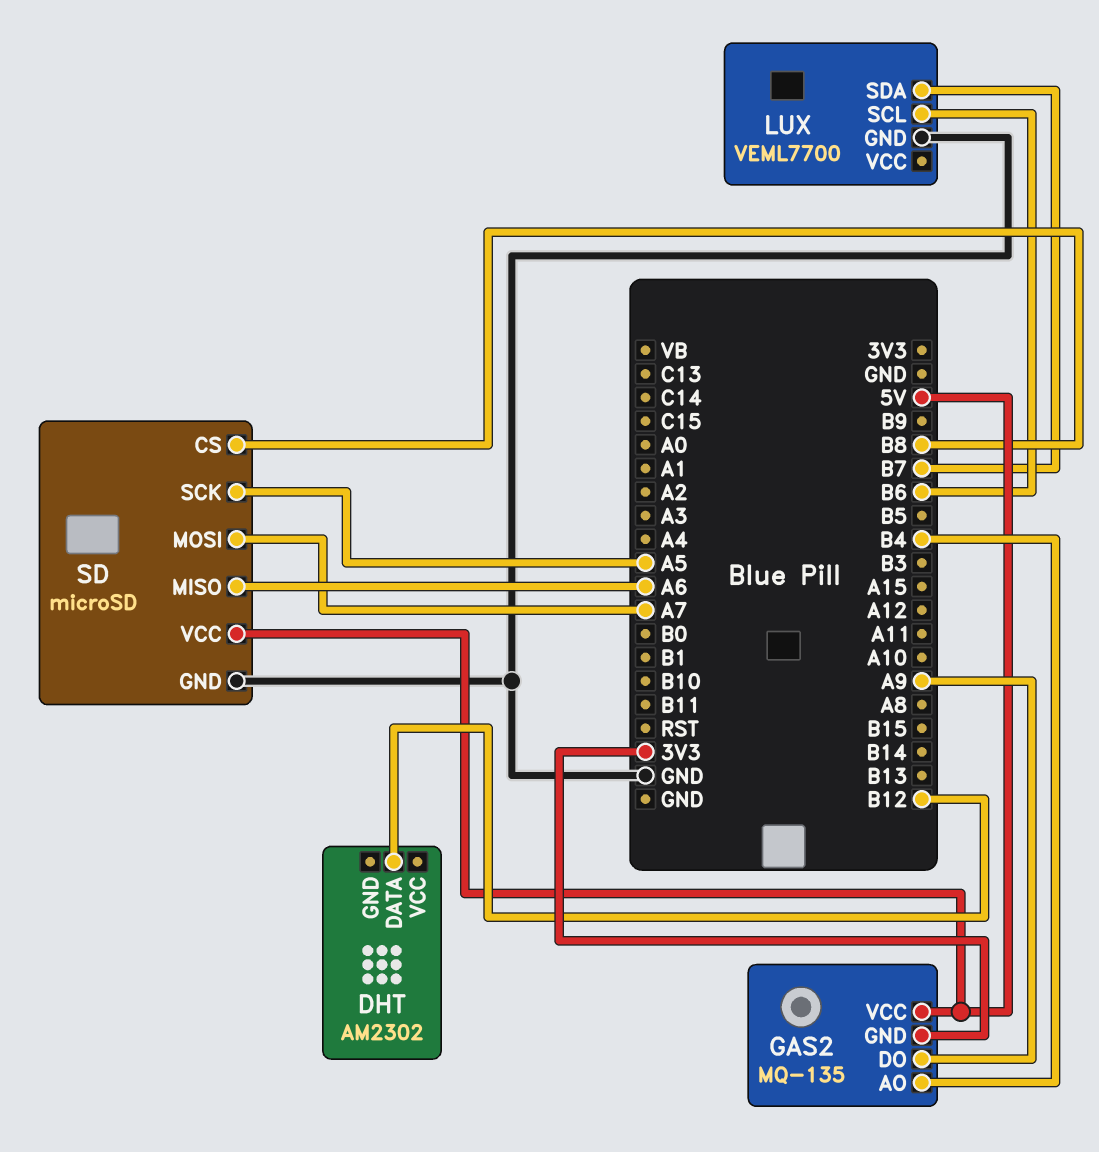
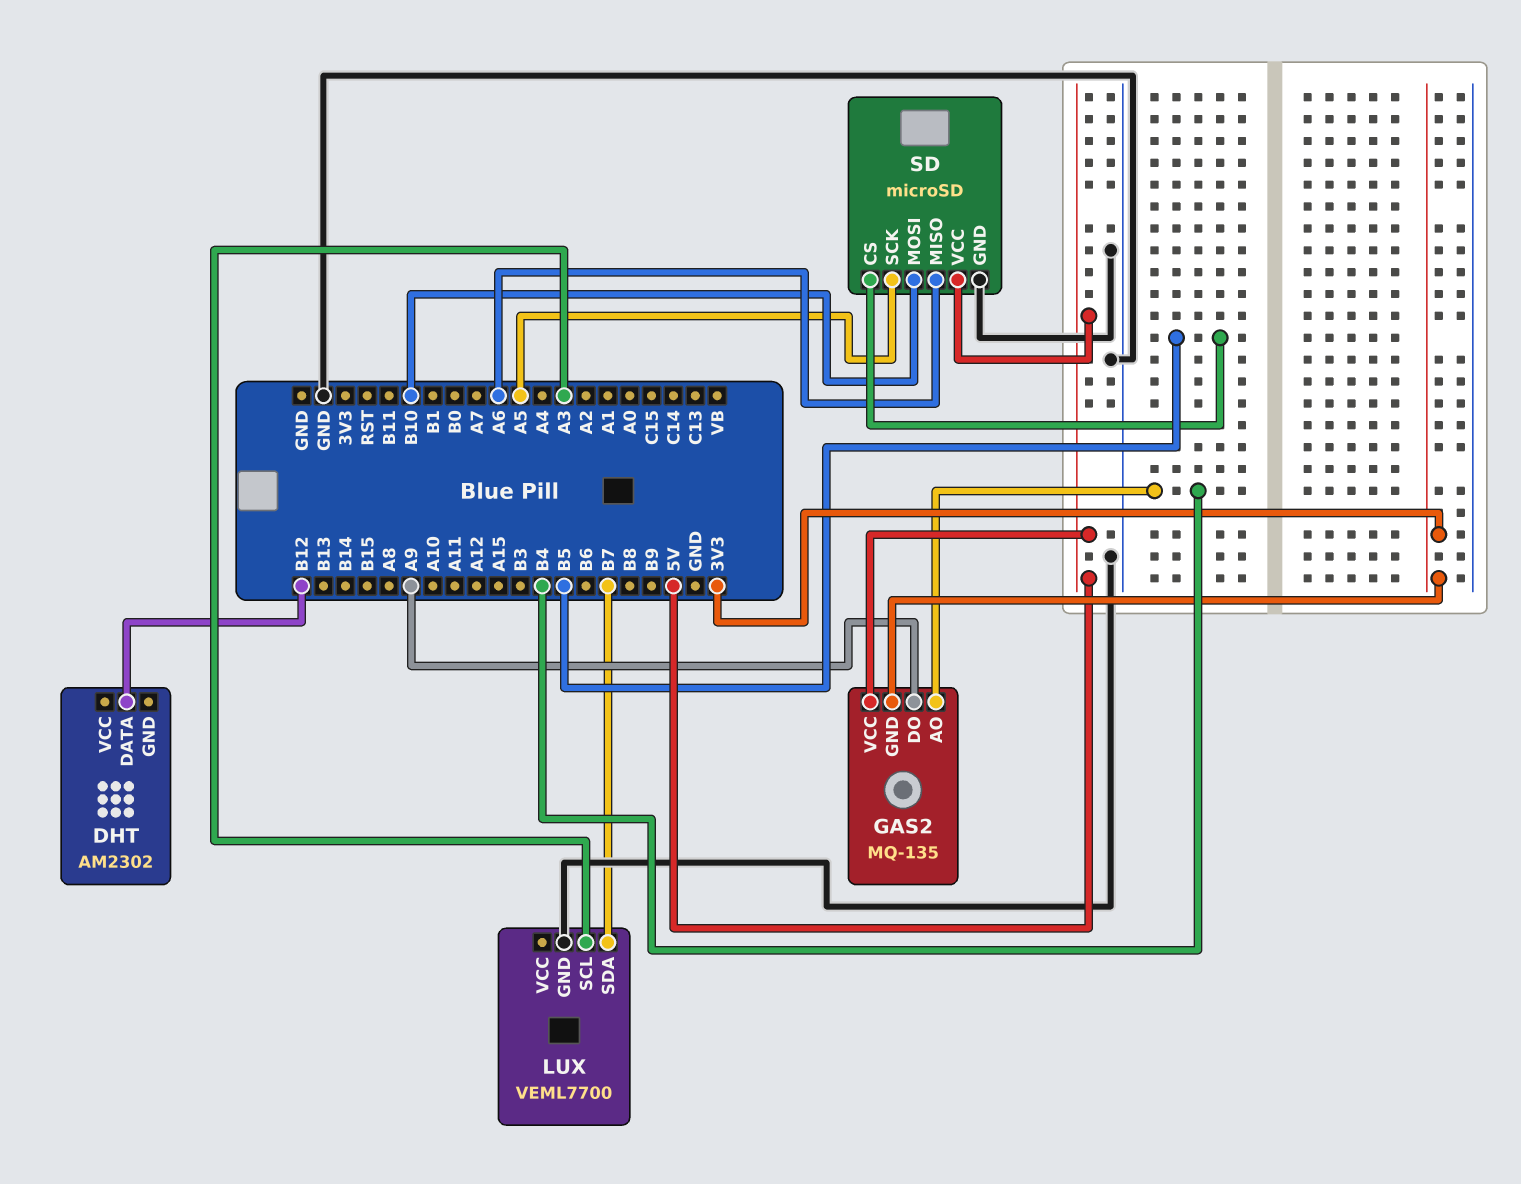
LUX pin SCL: B6 -> A3
SD pin CS: B8 -> B5
SD pin MOSI: A7 -> B10

